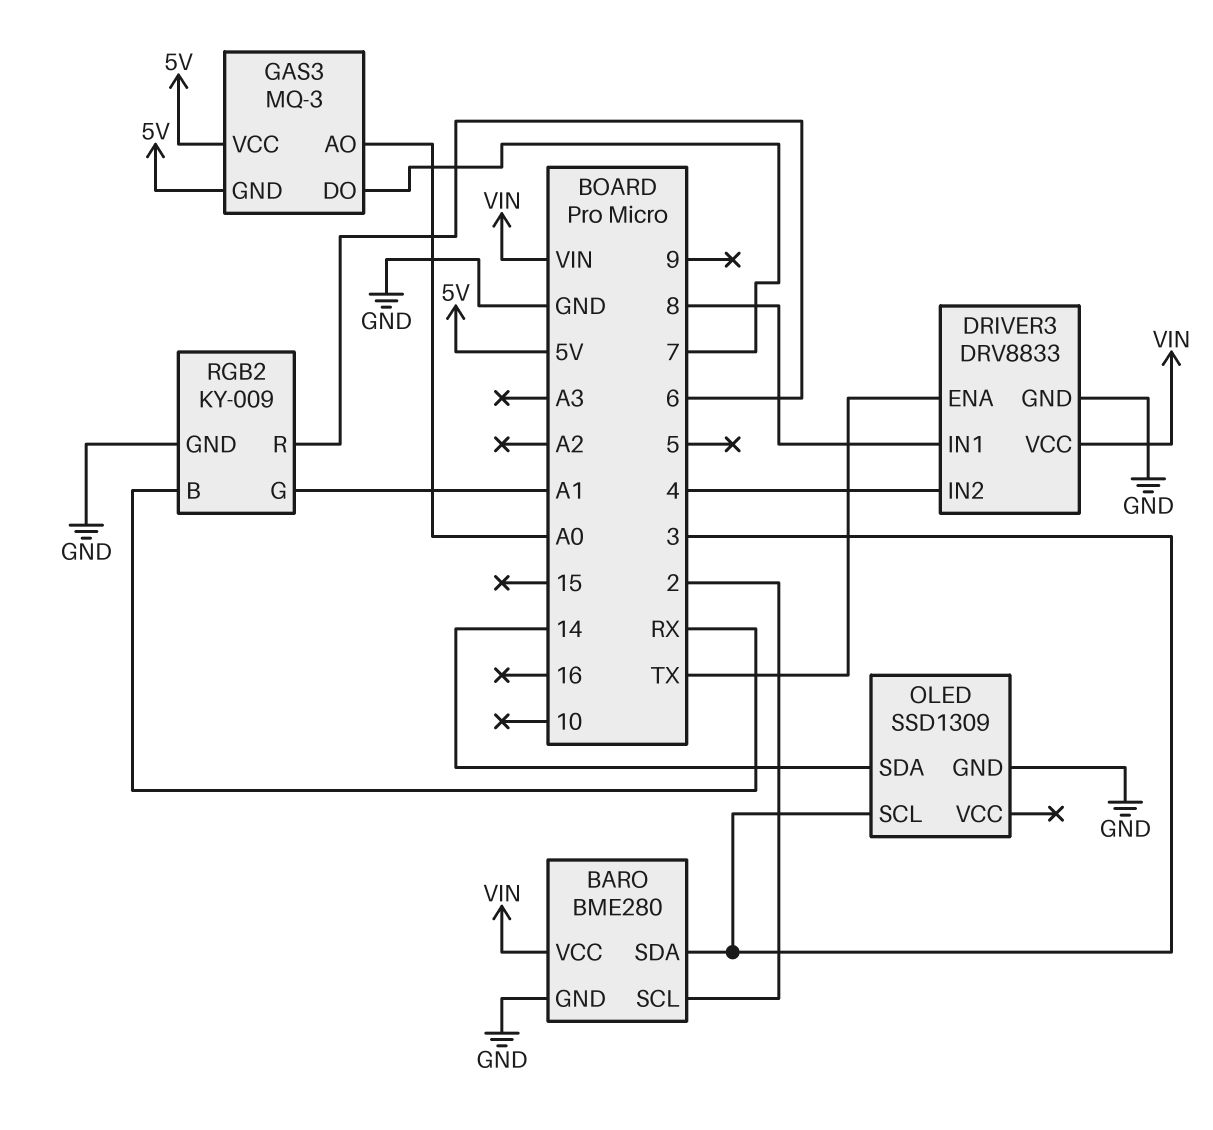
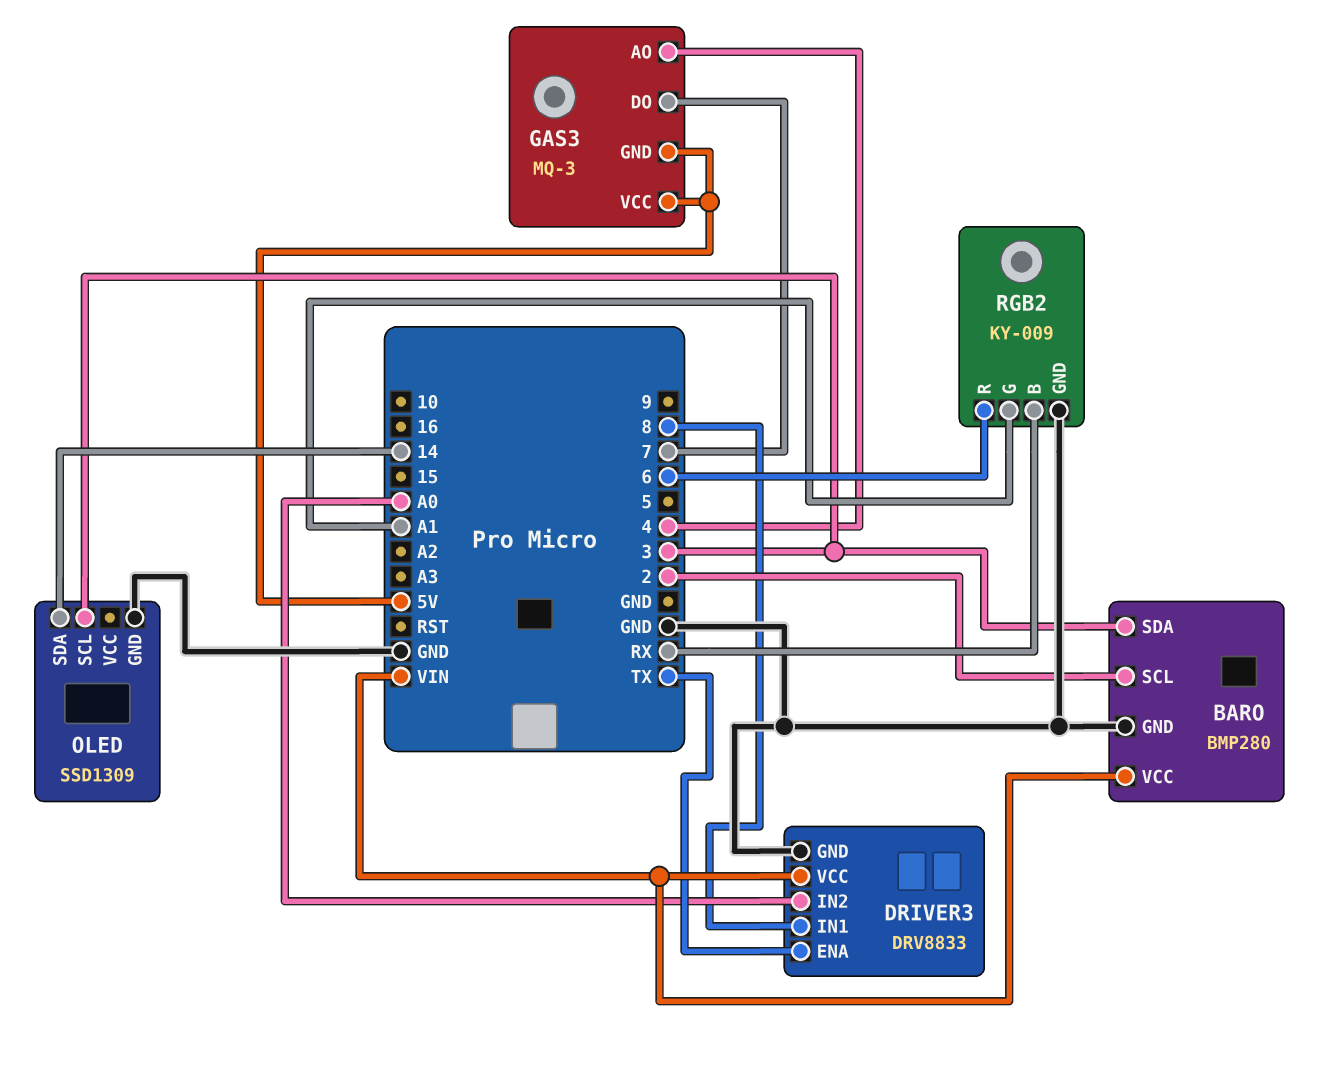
BARO: BME280 -> BMP280
DRIVER3 pin IN2: 4 -> A0
GAS3 pin AO: A0 -> 4

